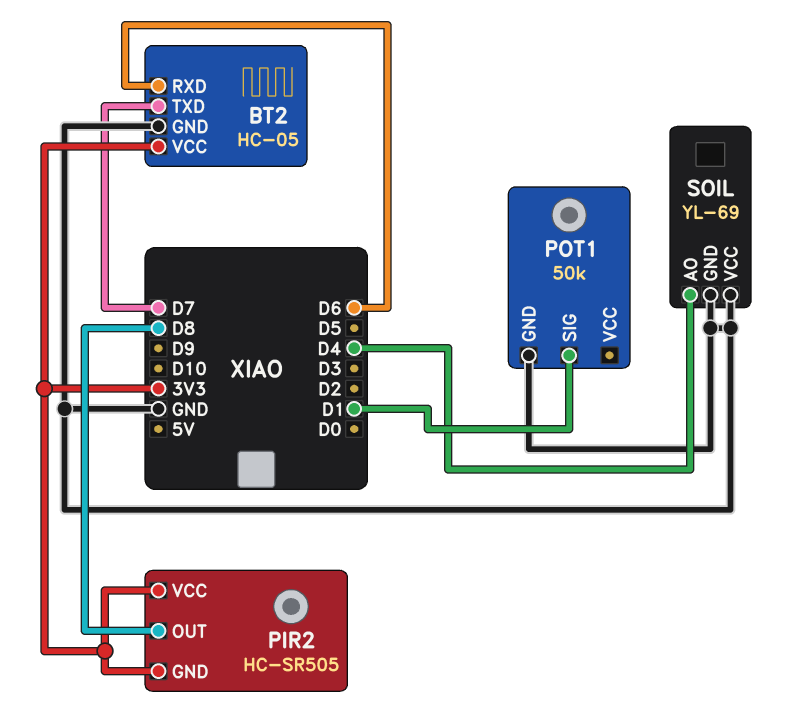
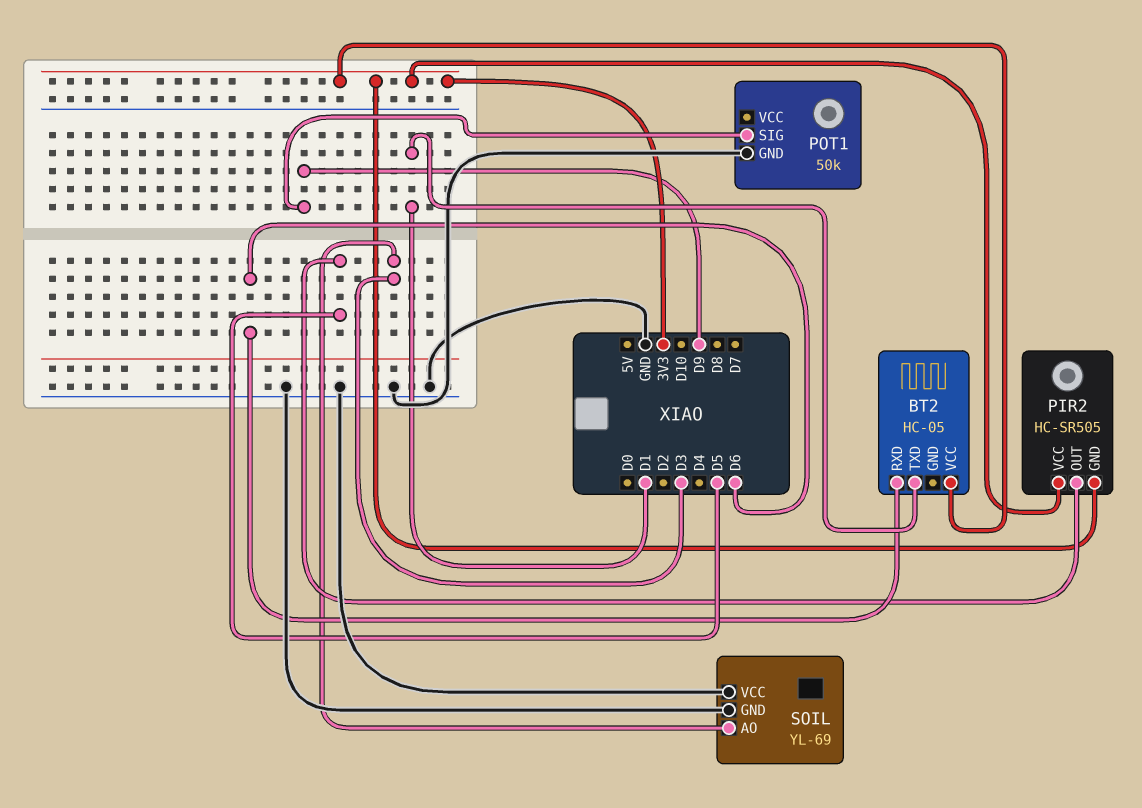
BT2 pin GND: GND -> none
BT2 pin TXD: D7 -> D1
PIR2 pin OUT: D8 -> D5
POT1 pin SIG: D1 -> D9
SOIL pin AO: D4 -> D3

